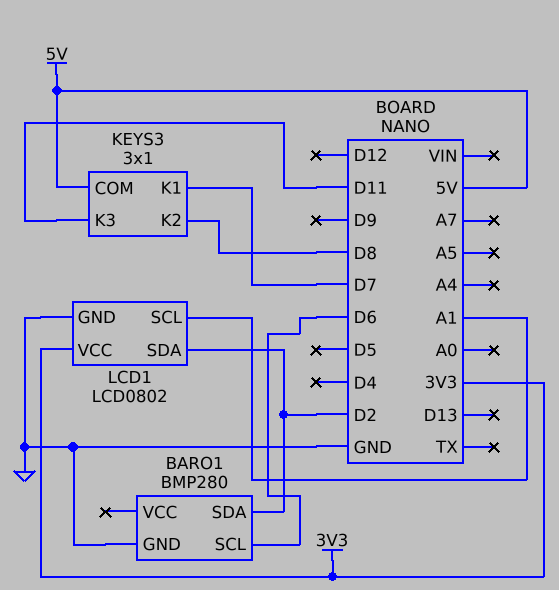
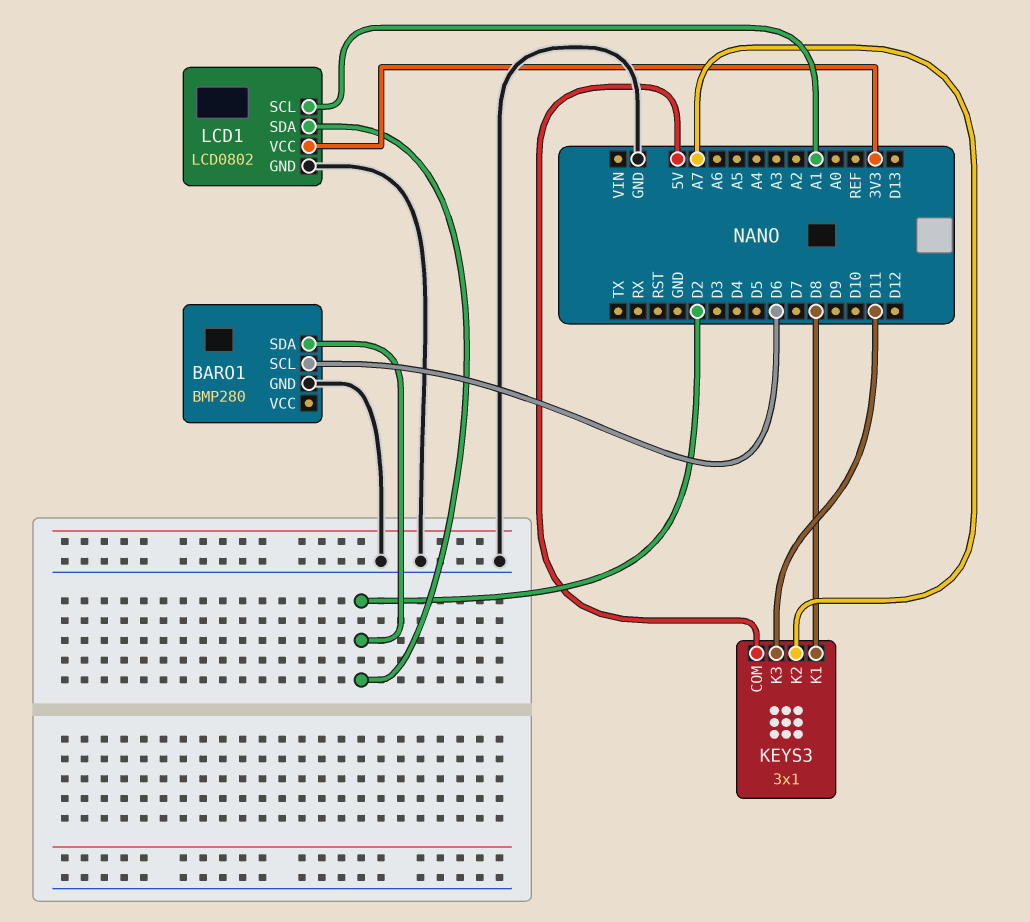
KEYS3 pin K1: D7 -> D8
KEYS3 pin K2: D8 -> A7

